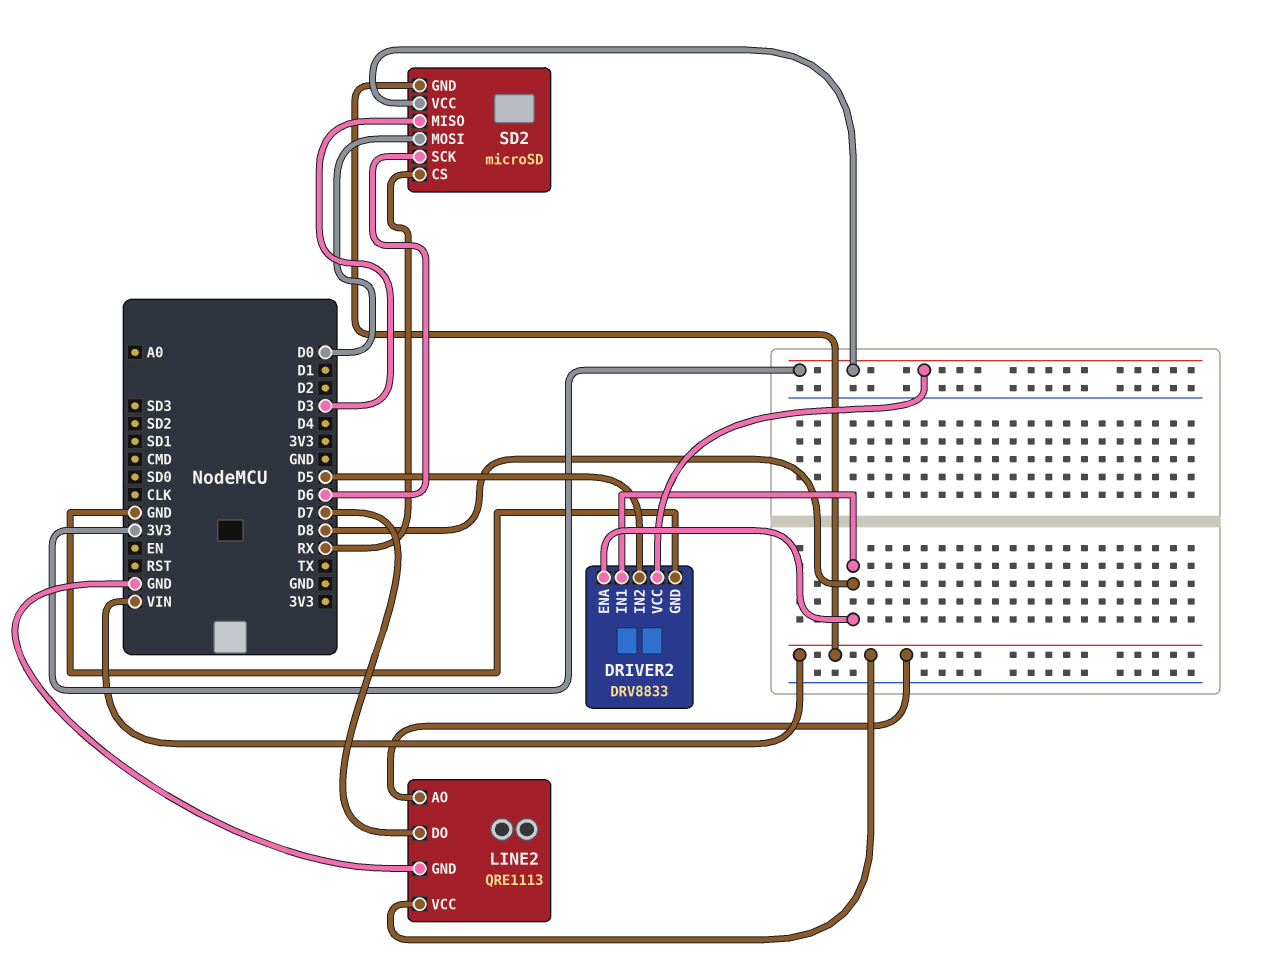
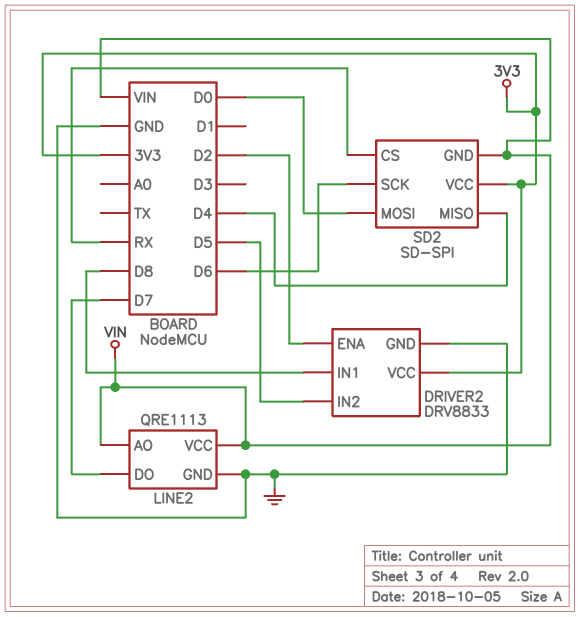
DRIVER2 pin ENA: D8 -> D2
SD2: microSD -> SD-SPI
SD2 pin MISO: D3 -> D4

